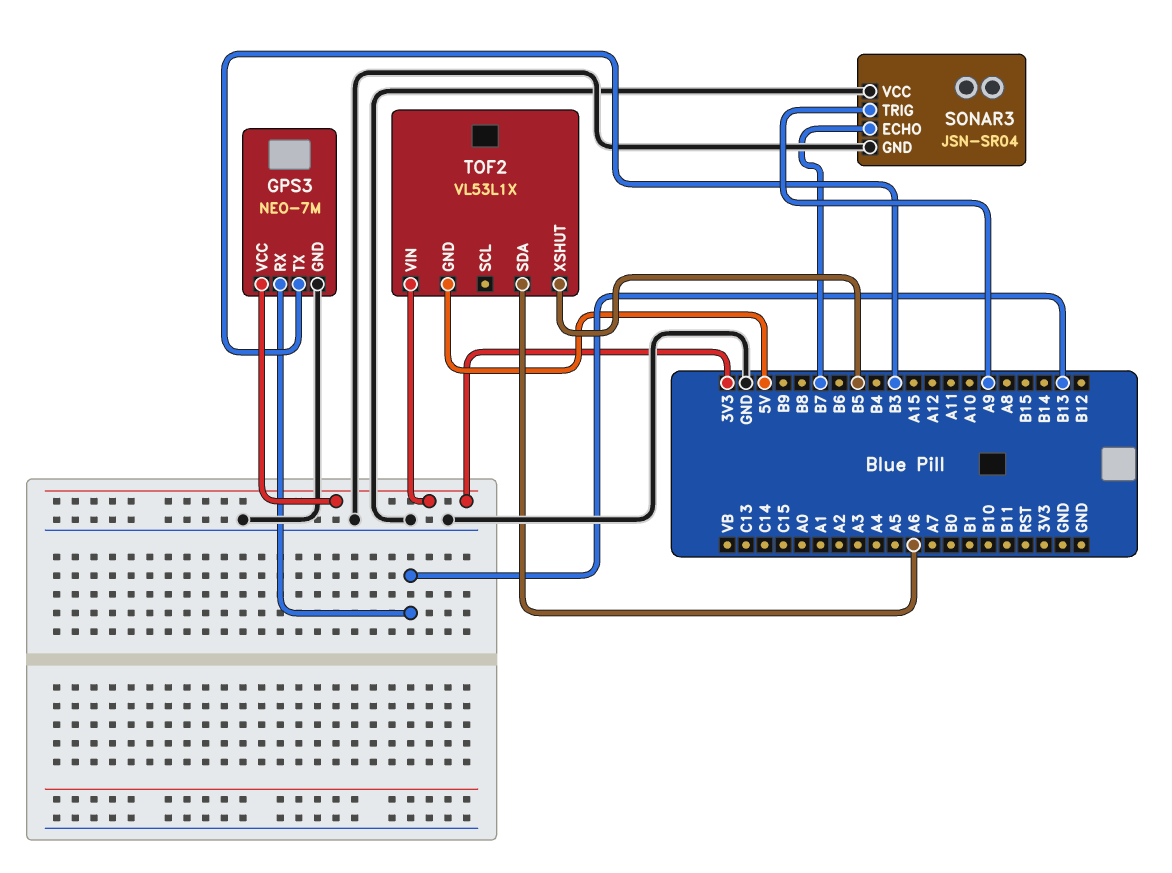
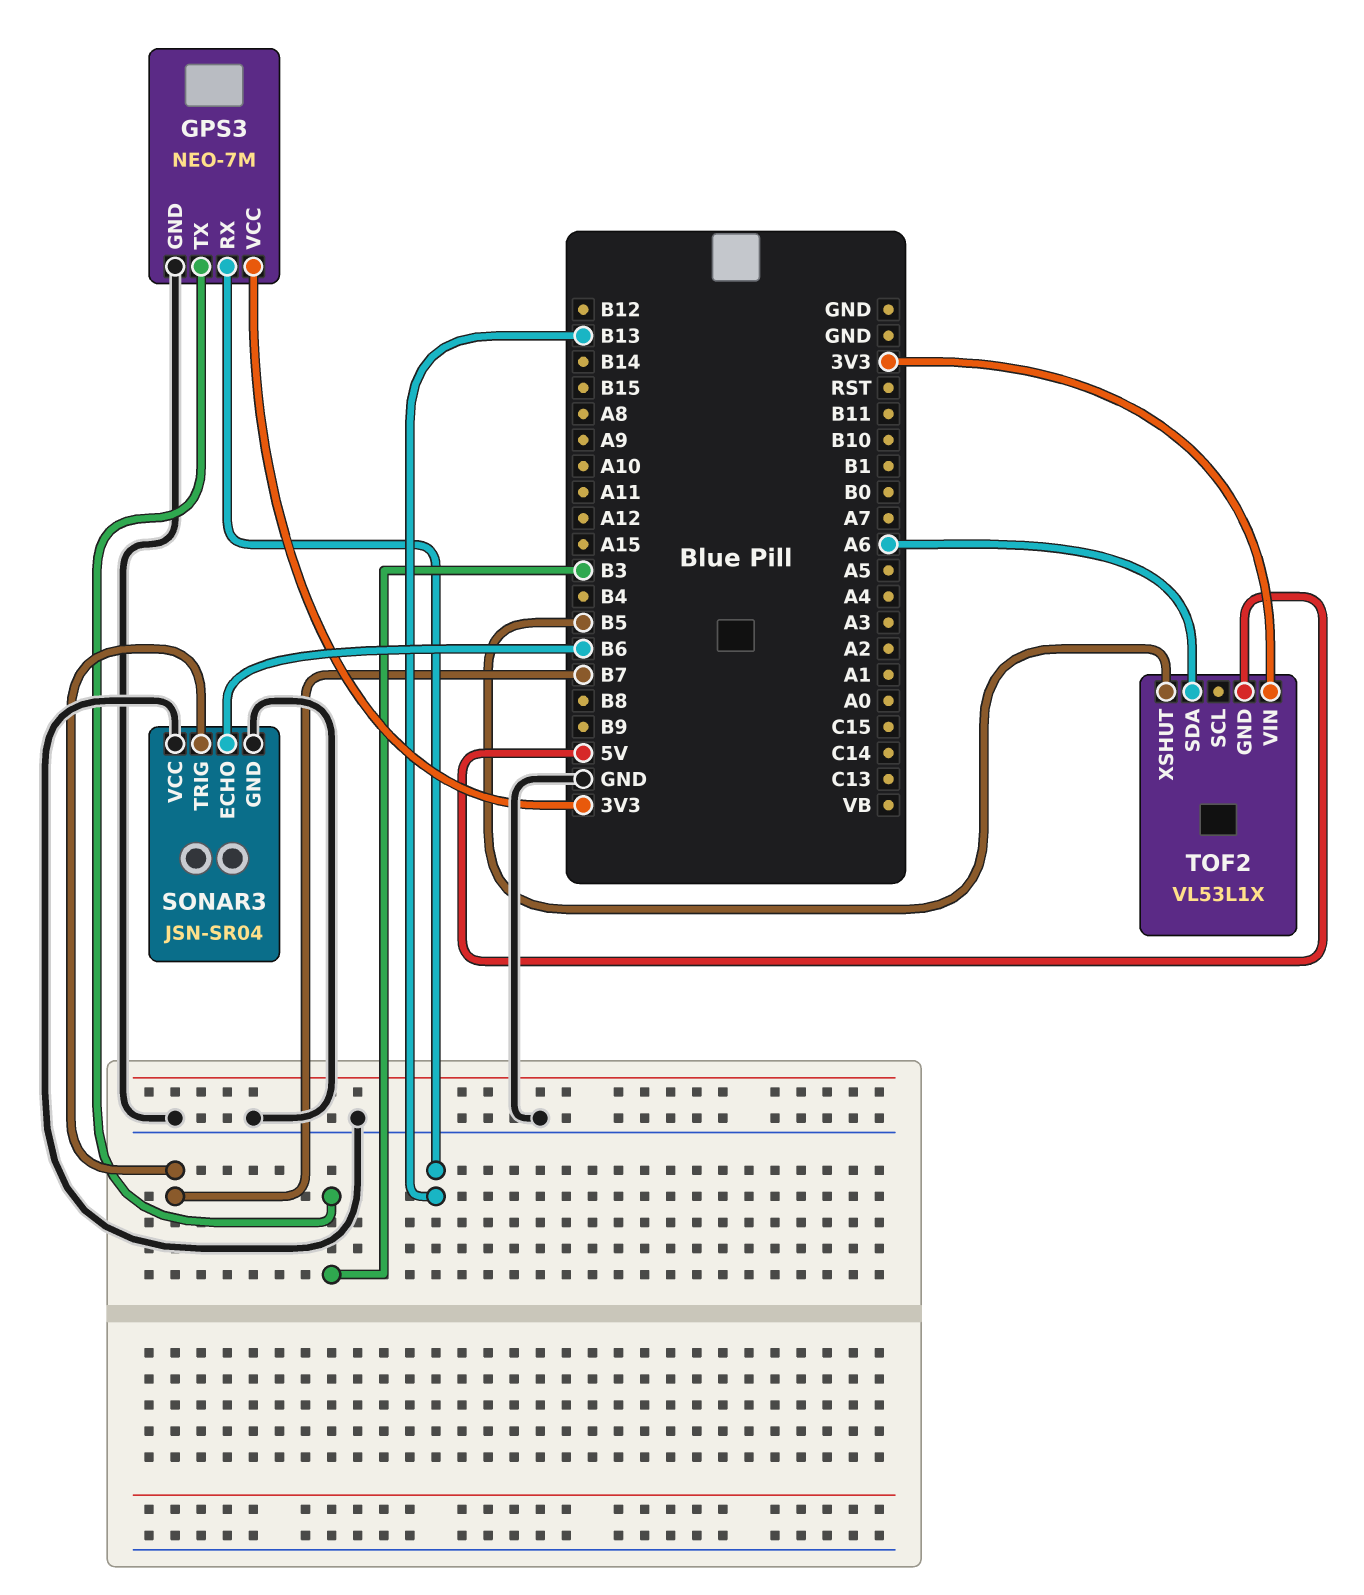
SONAR3 pin ECHO: B7 -> B6
SONAR3 pin TRIG: A9 -> B7

